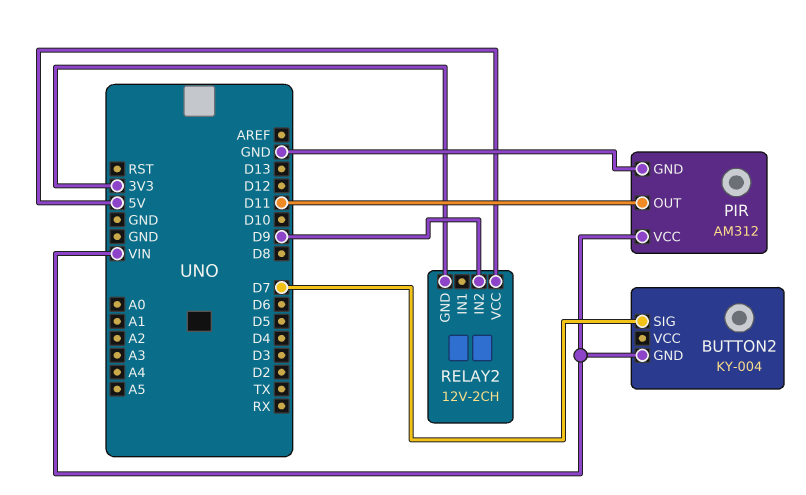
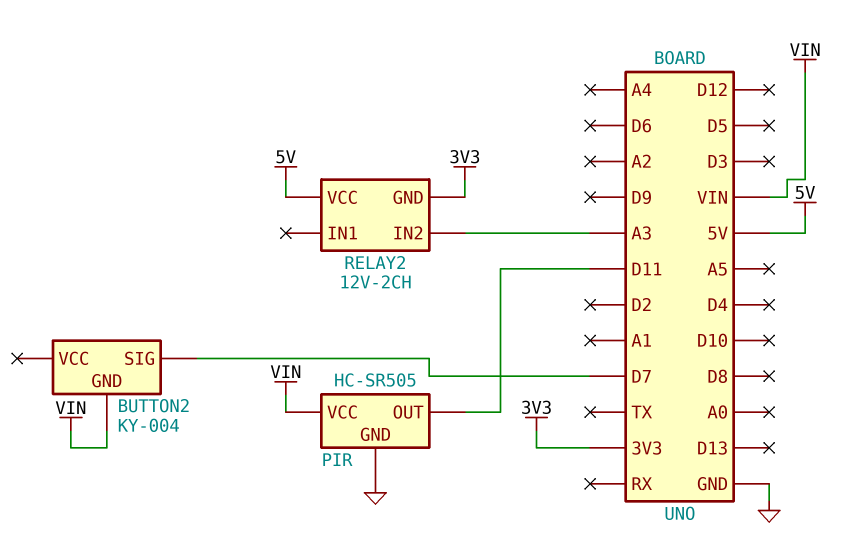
PIR: AM312 -> HC-SR505
RELAY2 pin IN2: D9 -> A3

